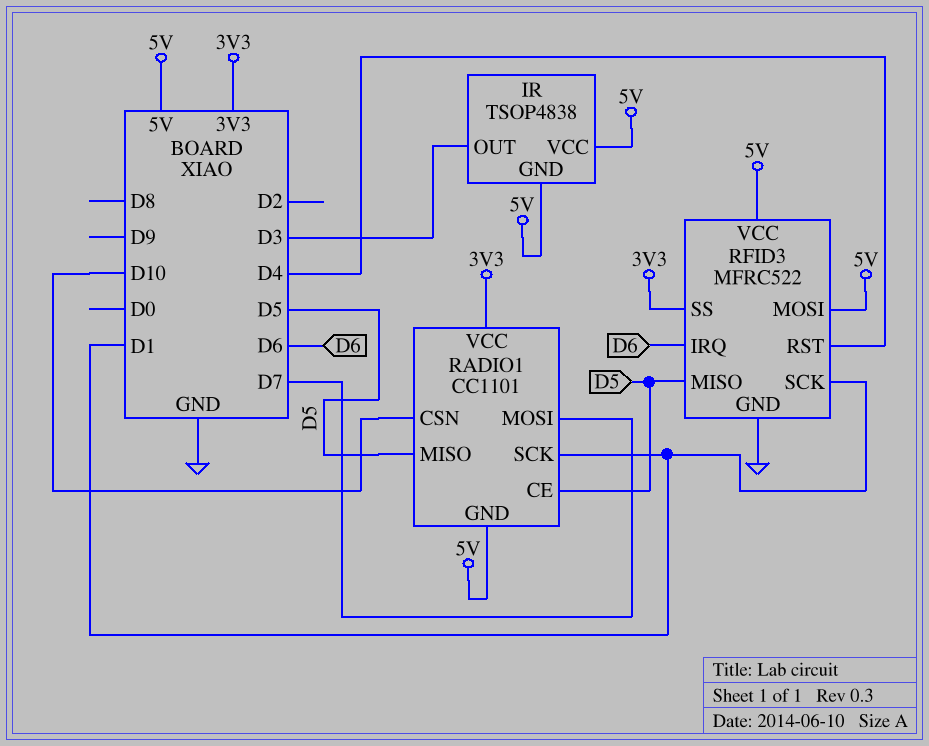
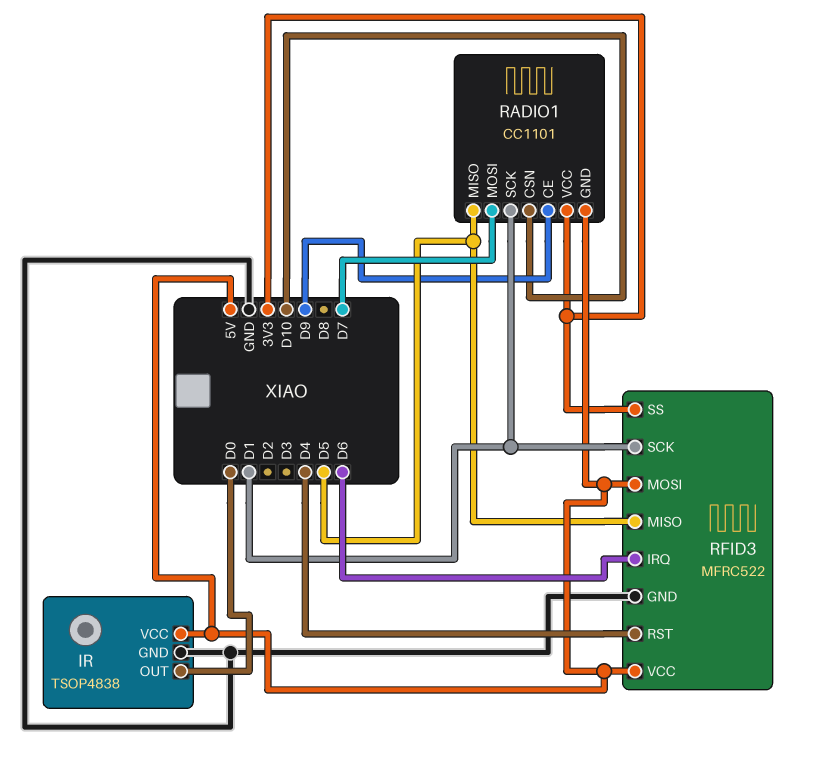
IR pin GND: 5V -> GND
IR pin OUT: D3 -> D0
RADIO1 pin CE: D5 -> D9

